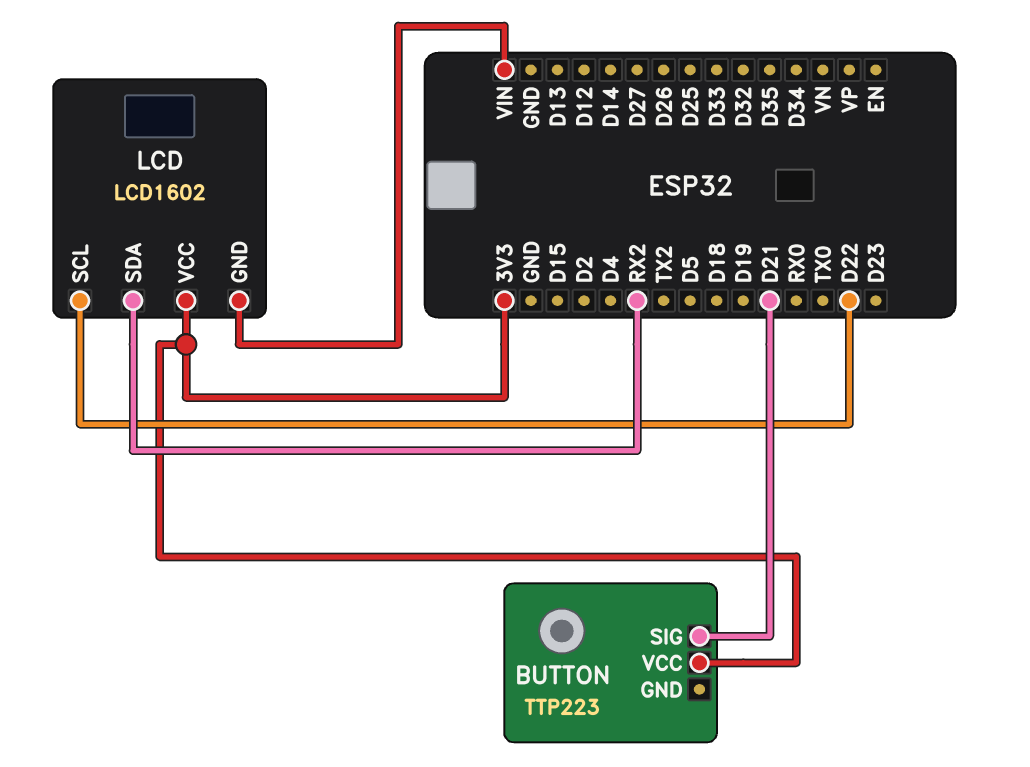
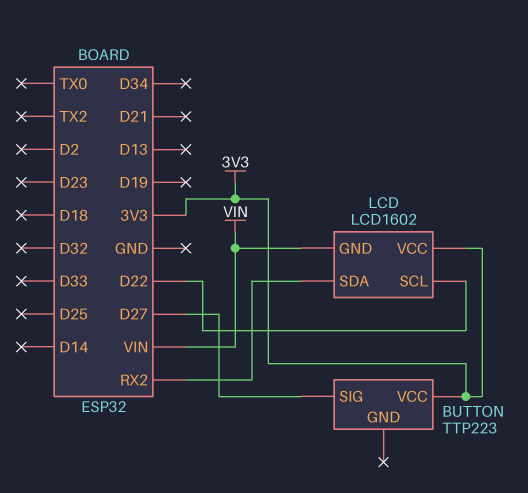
BUTTON pin SIG: D21 -> D27

